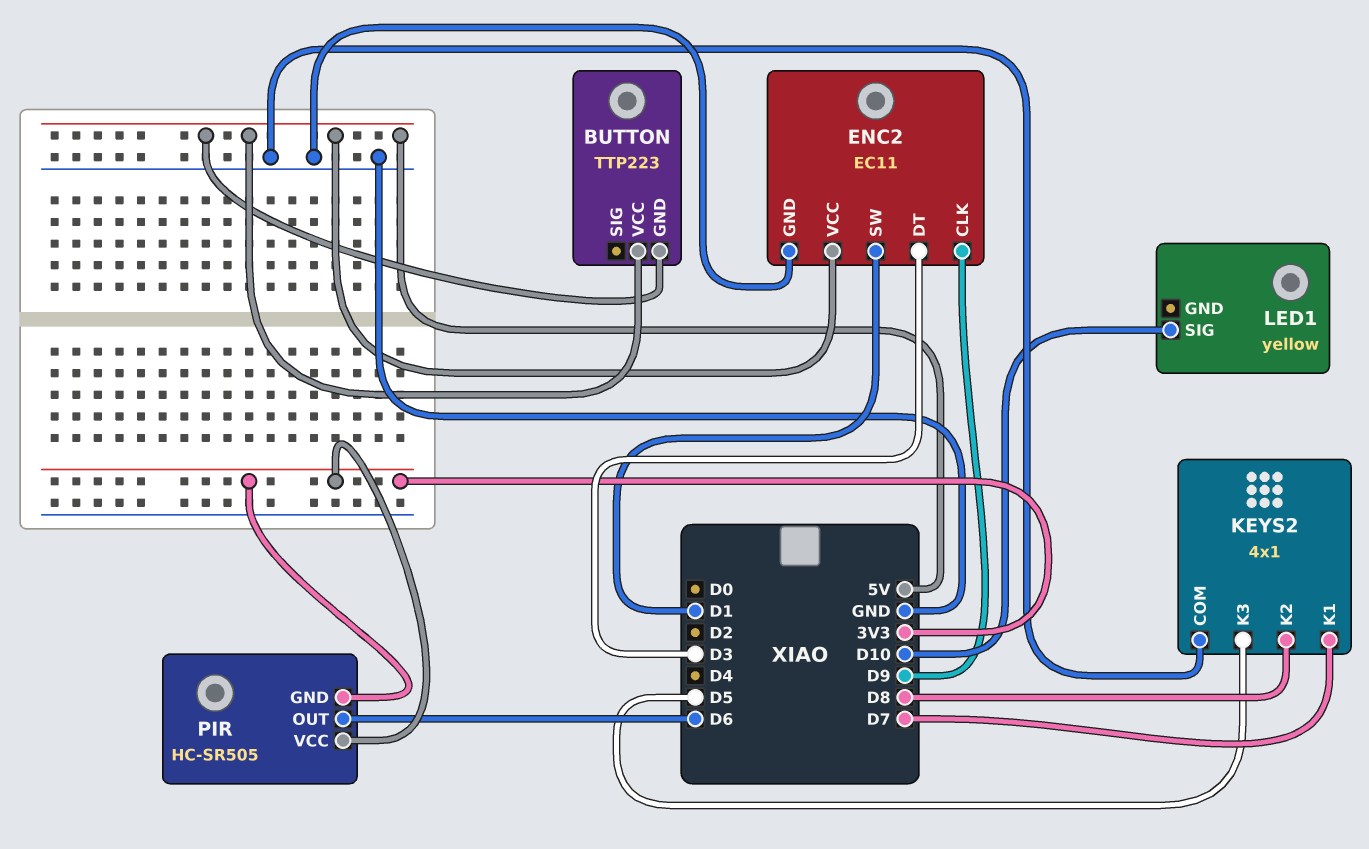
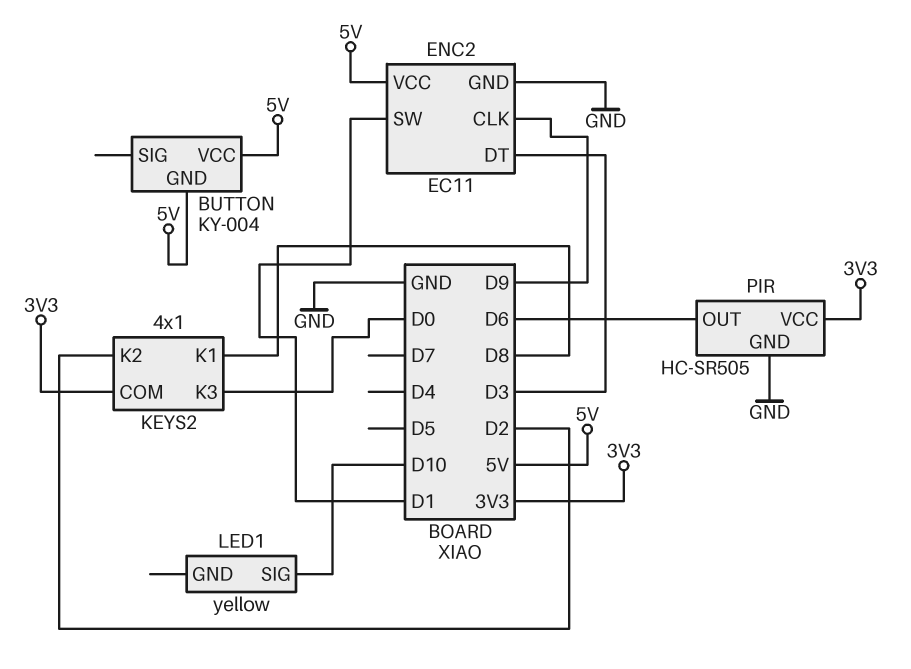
BUTTON: TTP223 -> KY-004
KEYS2 pin COM: GND -> 3V3
KEYS2 pin K1: D7 -> D8
KEYS2 pin K2: D8 -> D2
KEYS2 pin K3: D5 -> D0
PIR pin GND: 3V3 -> GND

